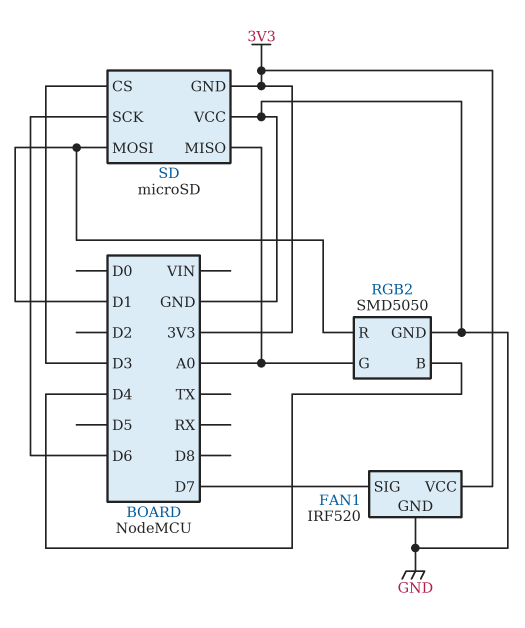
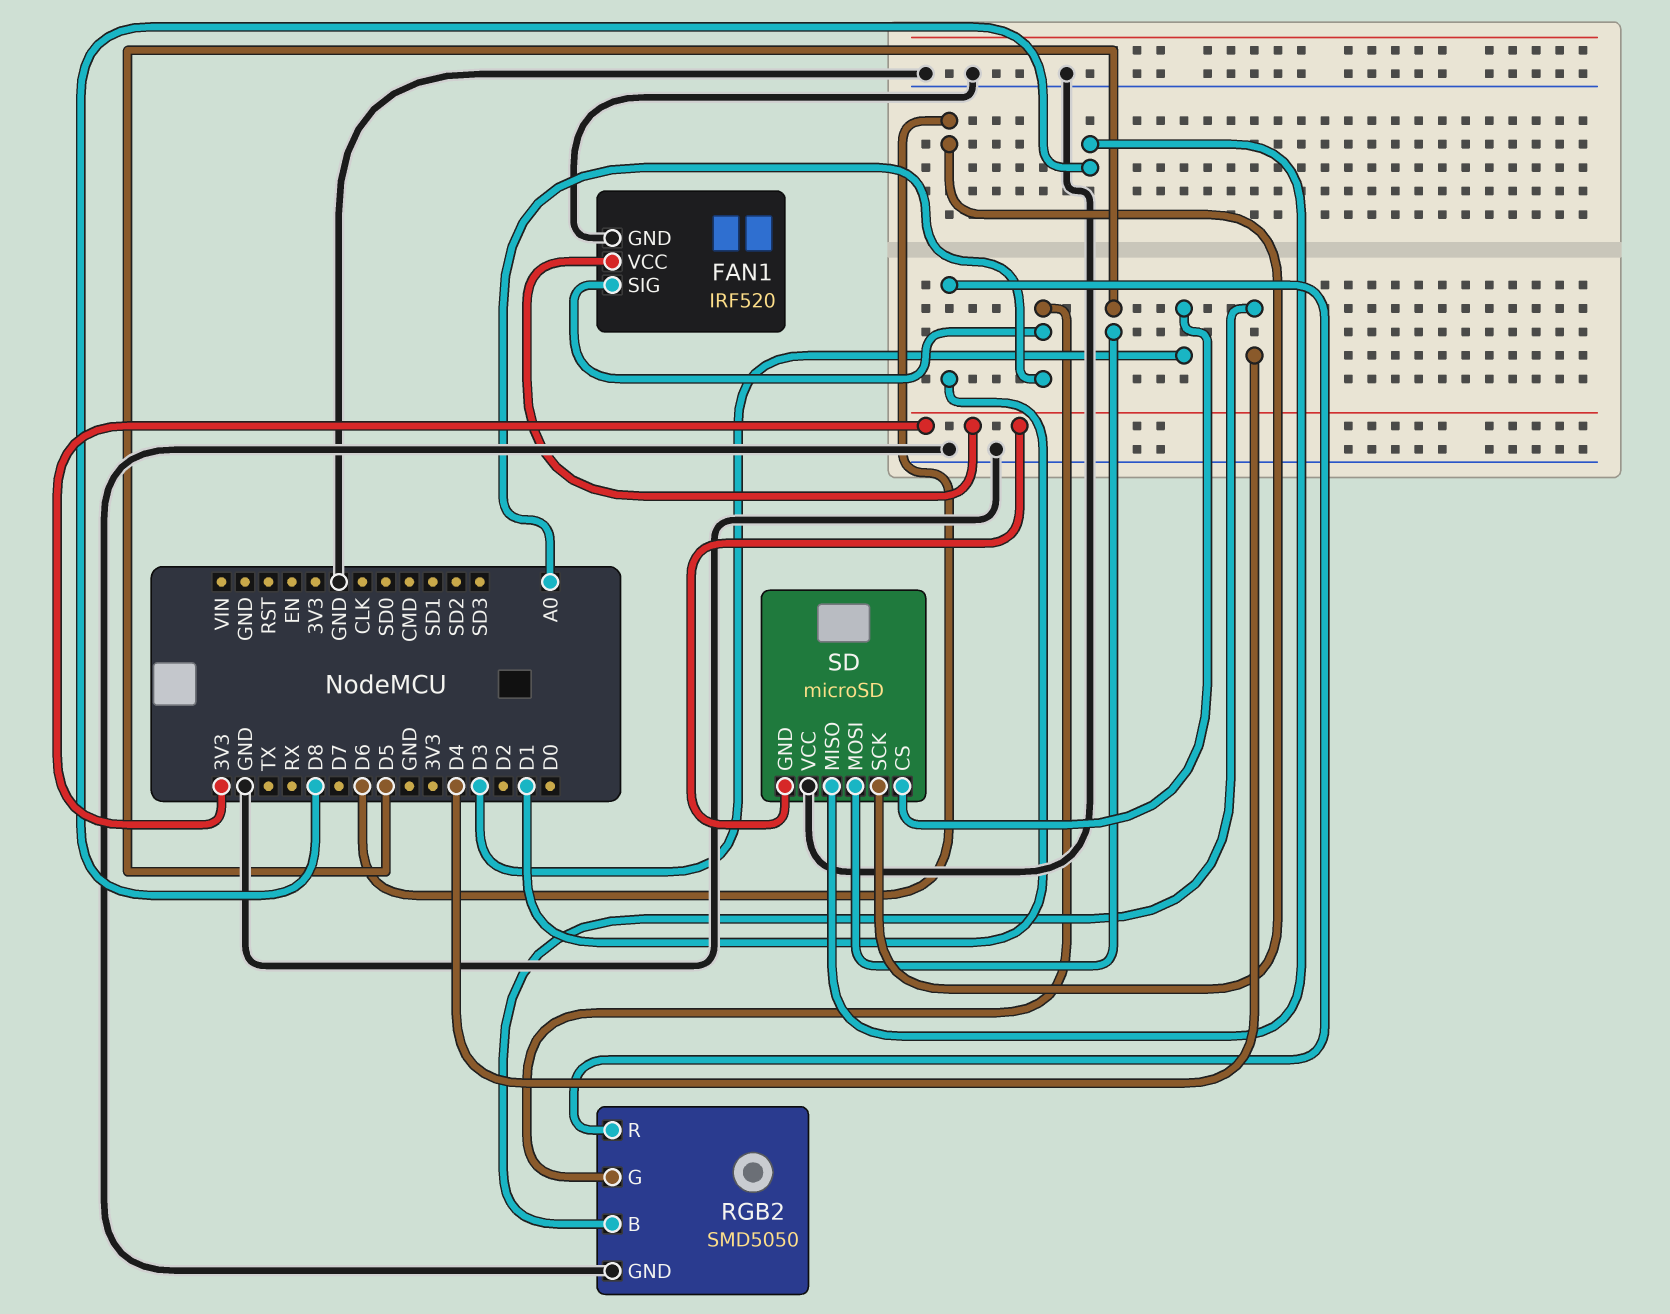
FAN1 pin SIG: D7 -> A0
SD pin MISO: A0 -> D8
SD pin MOSI: D1 -> D5

